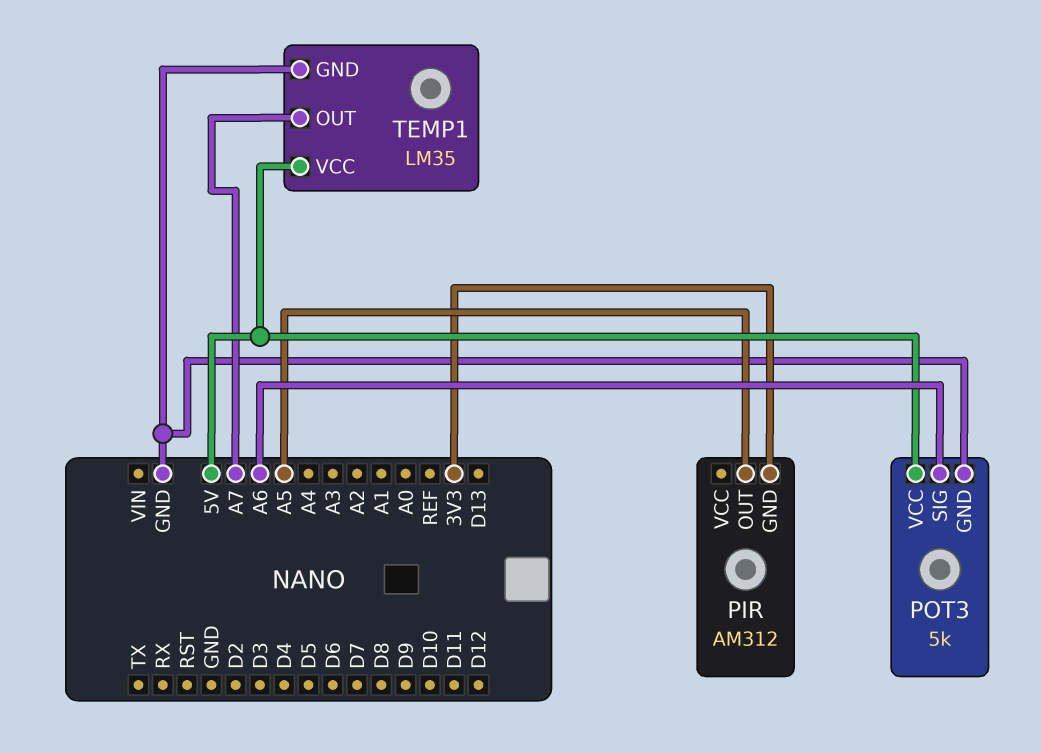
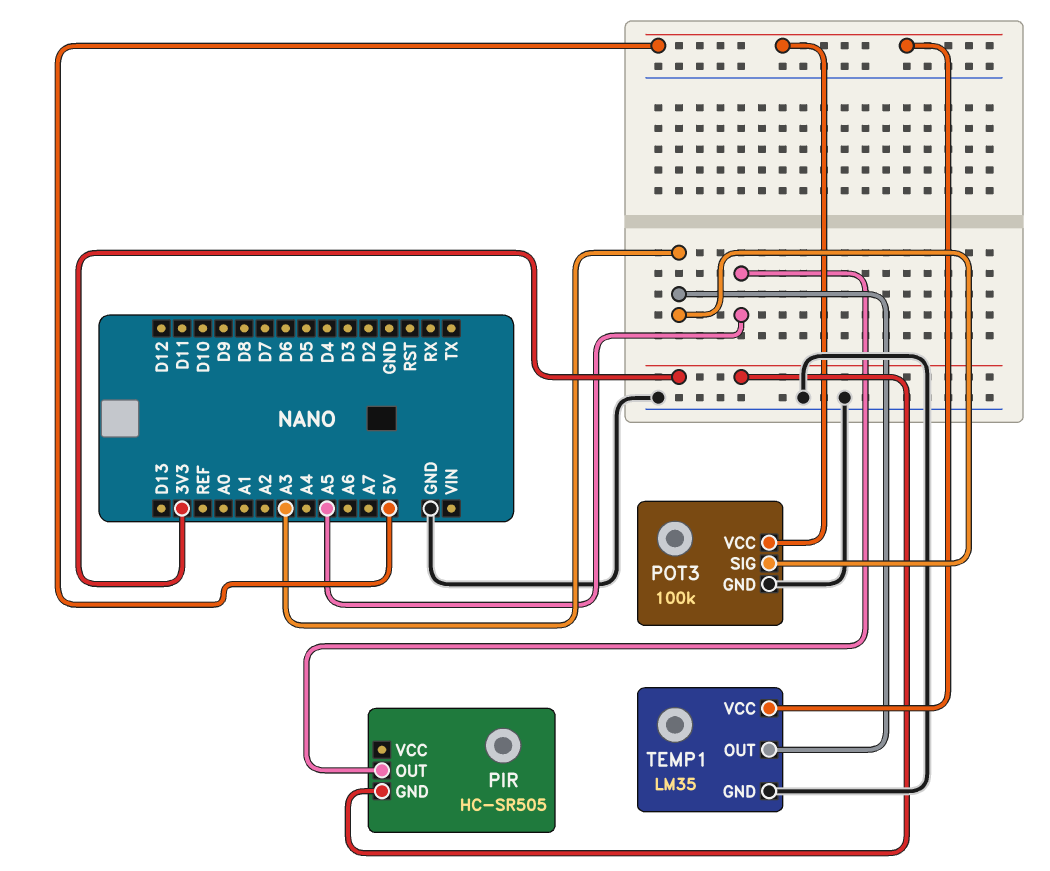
PIR: AM312 -> HC-SR505
POT3: 5k -> 100k
POT3 pin SIG: A6 -> A3
TEMP1 pin OUT: A7 -> A3

